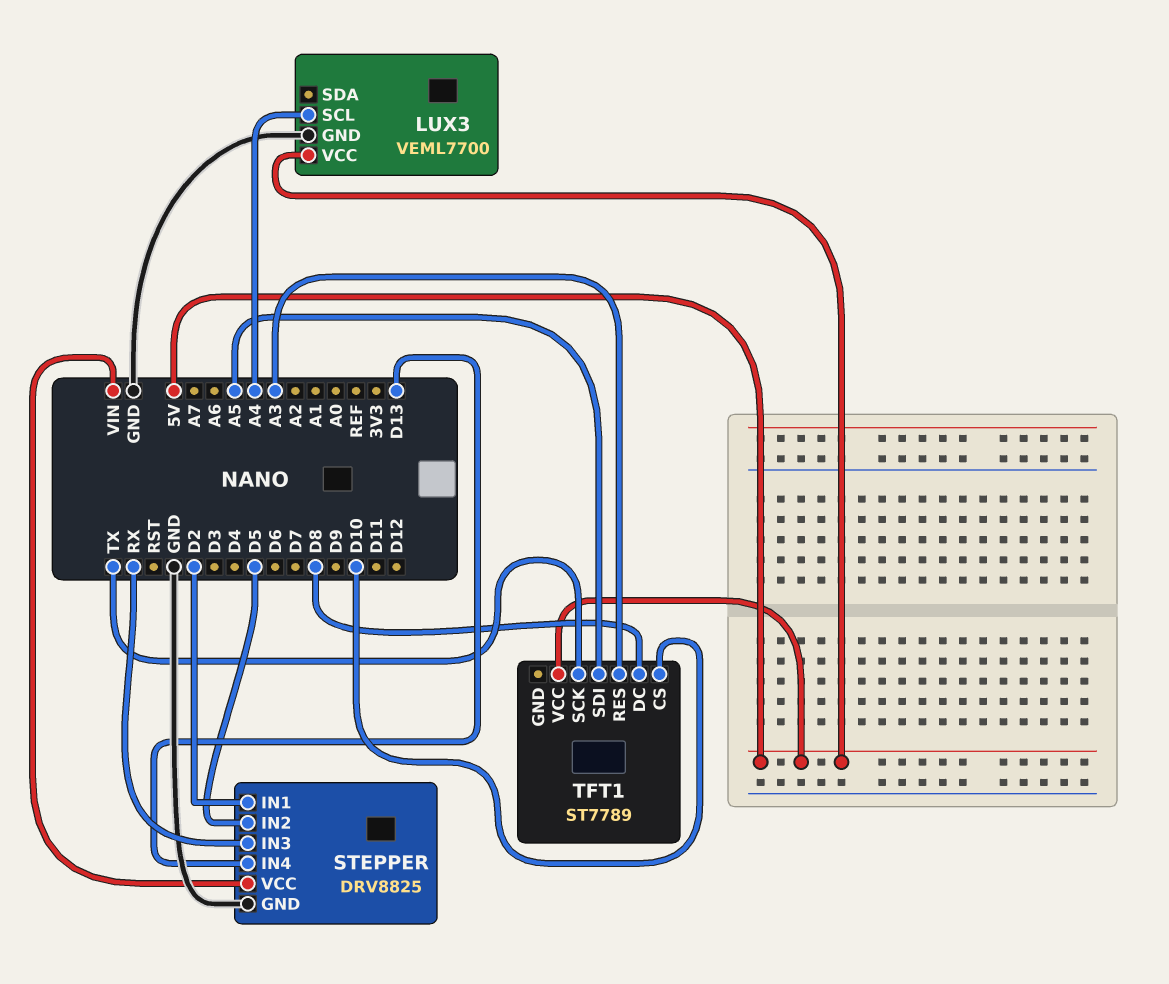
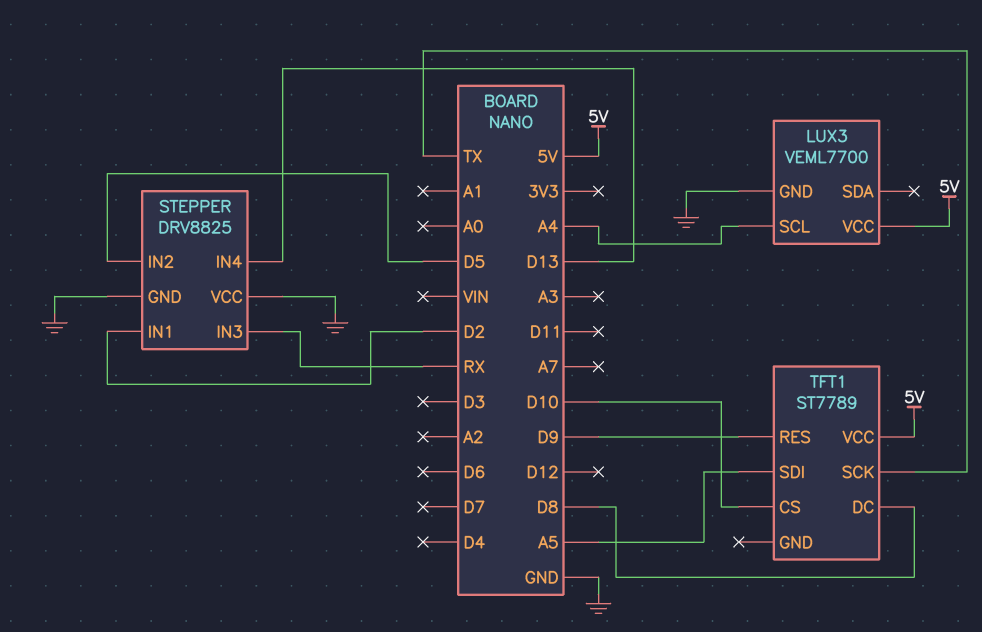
STEPPER pin VCC: VIN -> GND
TFT1 pin RES: A3 -> D9

